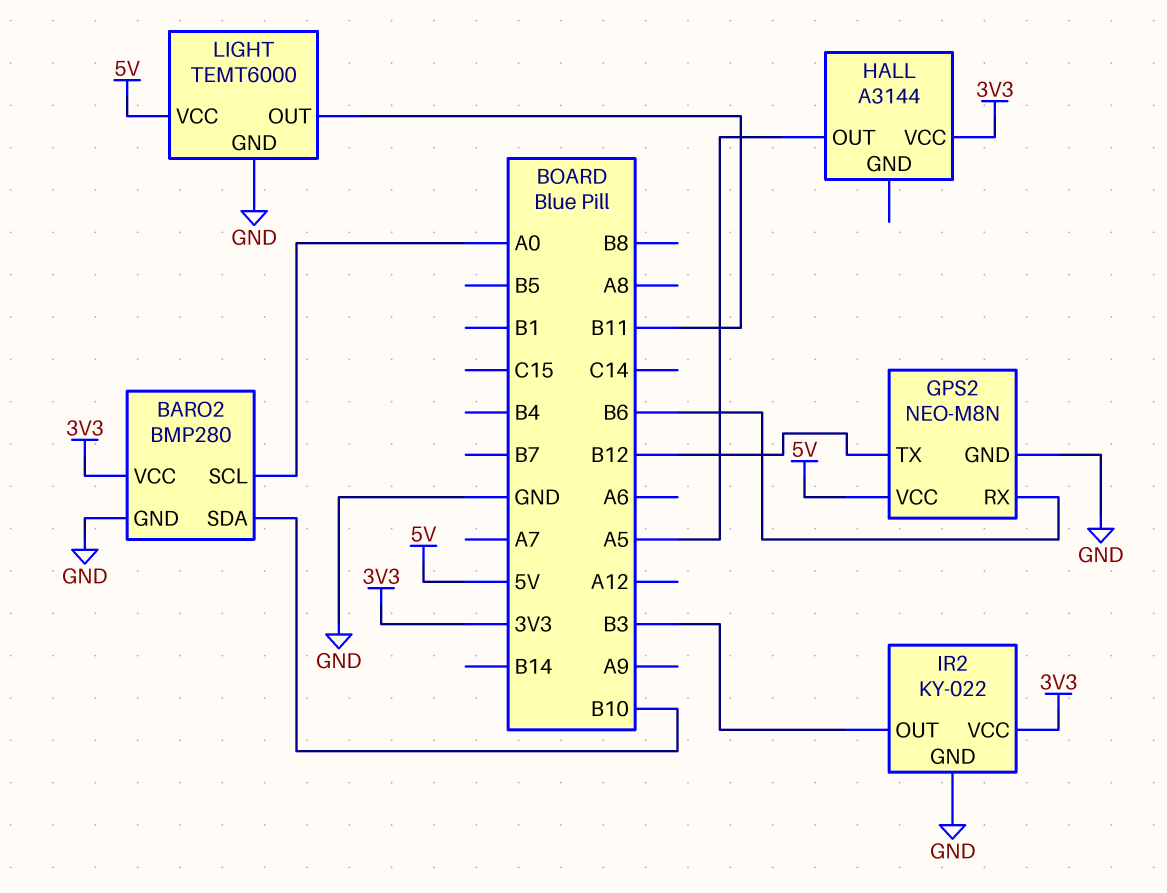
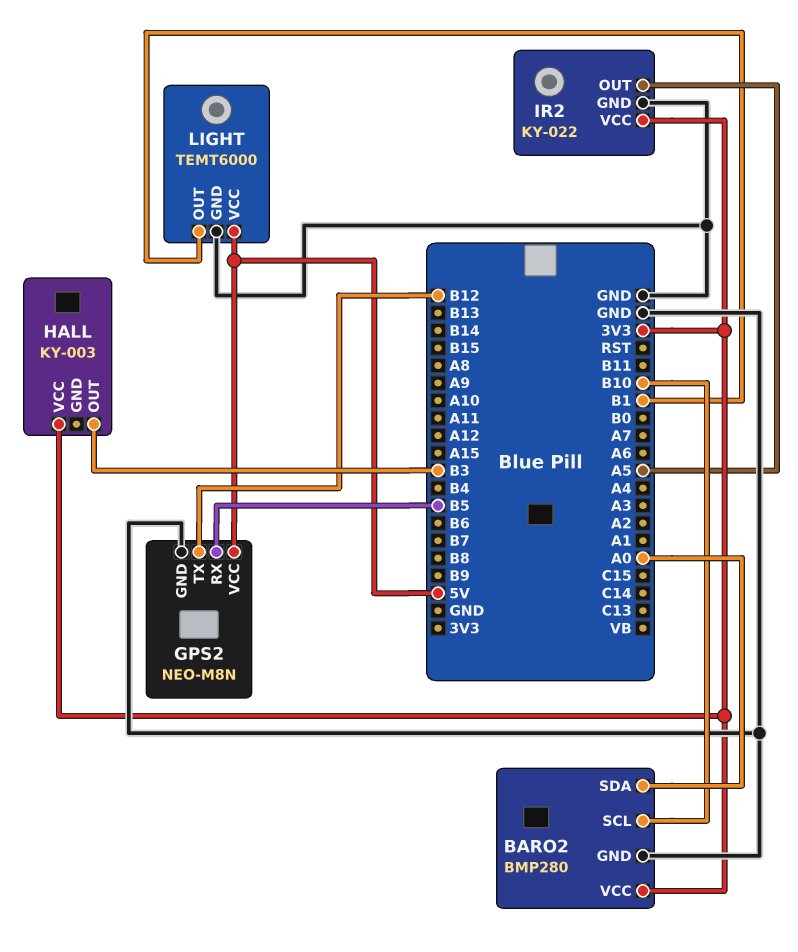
BARO2 pin SCL: A0 -> B10
BARO2 pin SDA: B10 -> A0
GPS2 pin RX: B6 -> B5
HALL: A3144 -> KY-003
HALL pin OUT: A5 -> B3
IR2 pin OUT: B3 -> A5
LIGHT pin OUT: B11 -> B1

